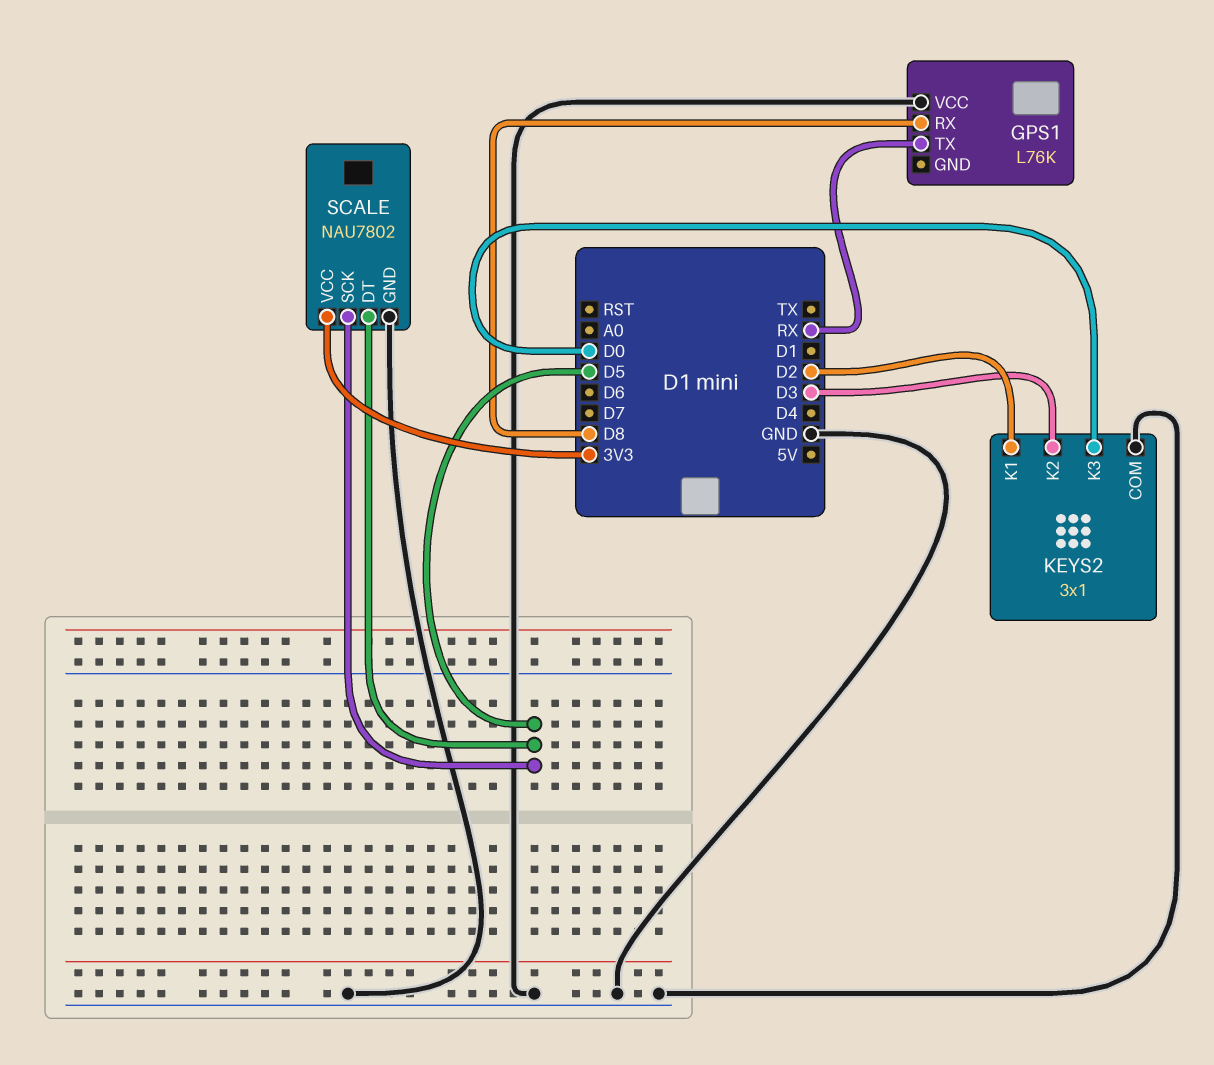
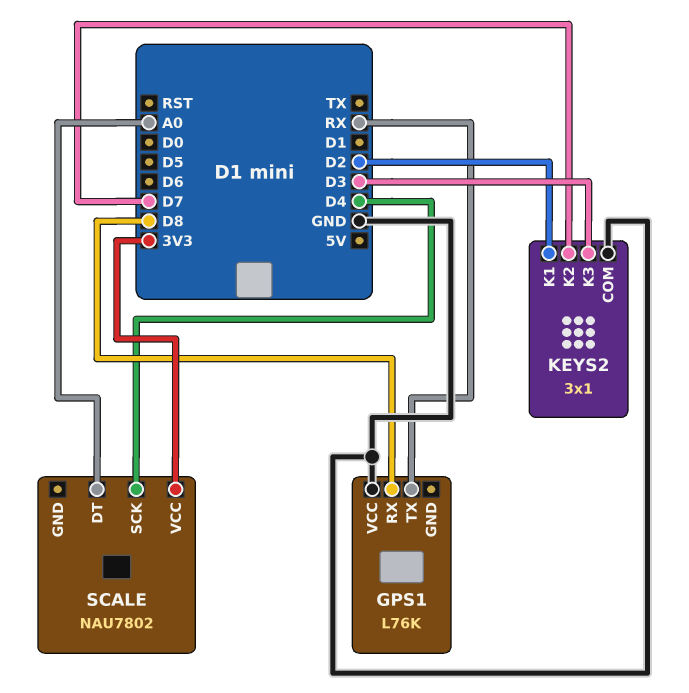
KEYS2 pin K2: D3 -> D7
KEYS2 pin K3: D0 -> D3
SCALE pin DT: D5 -> A0
SCALE pin GND: GND -> none
SCALE pin SCK: D5 -> D4

